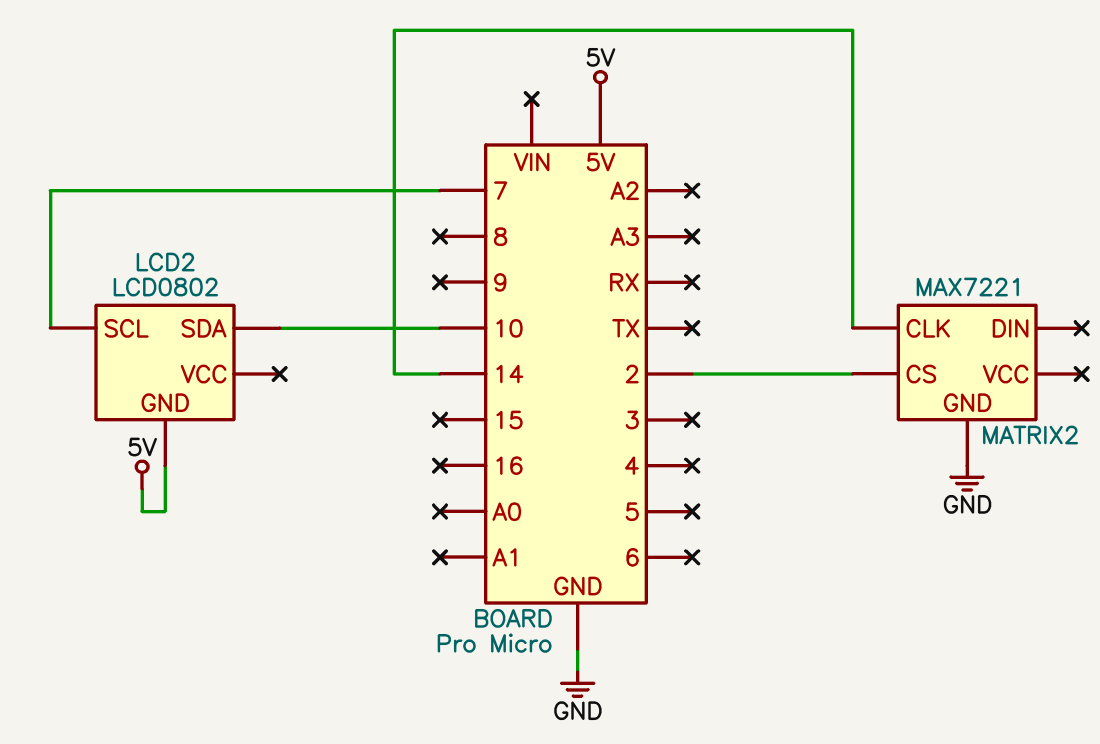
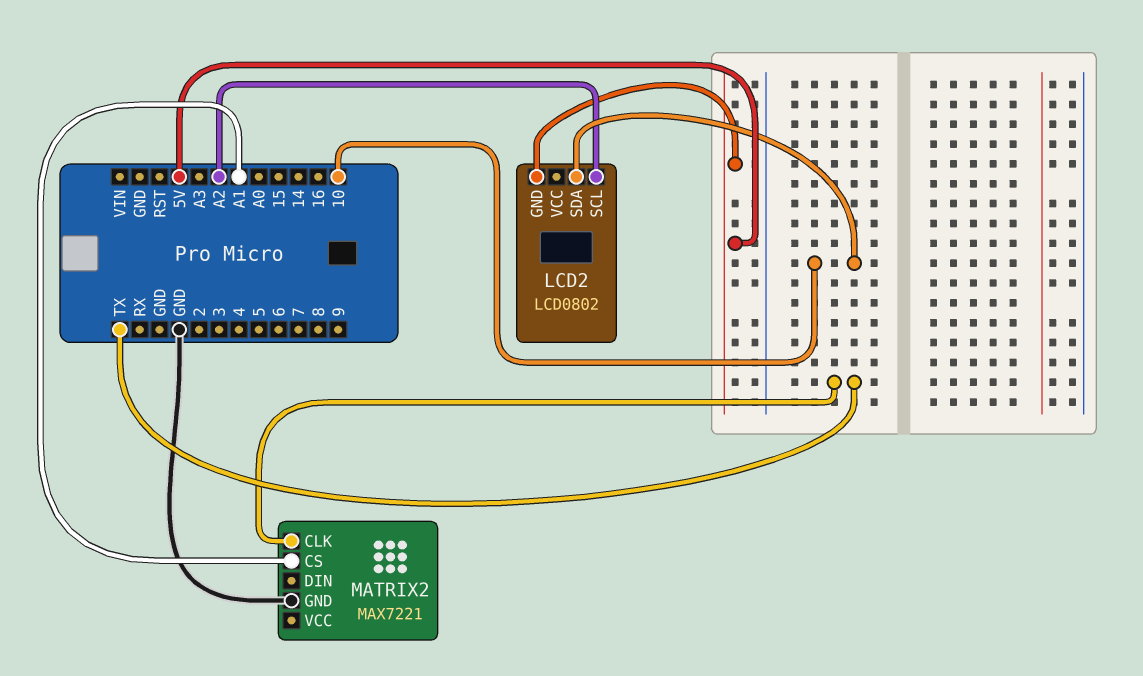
LCD2 pin SCL: 7 -> A2
MATRIX2 pin CLK: 14 -> TX
MATRIX2 pin CS: 2 -> A1

